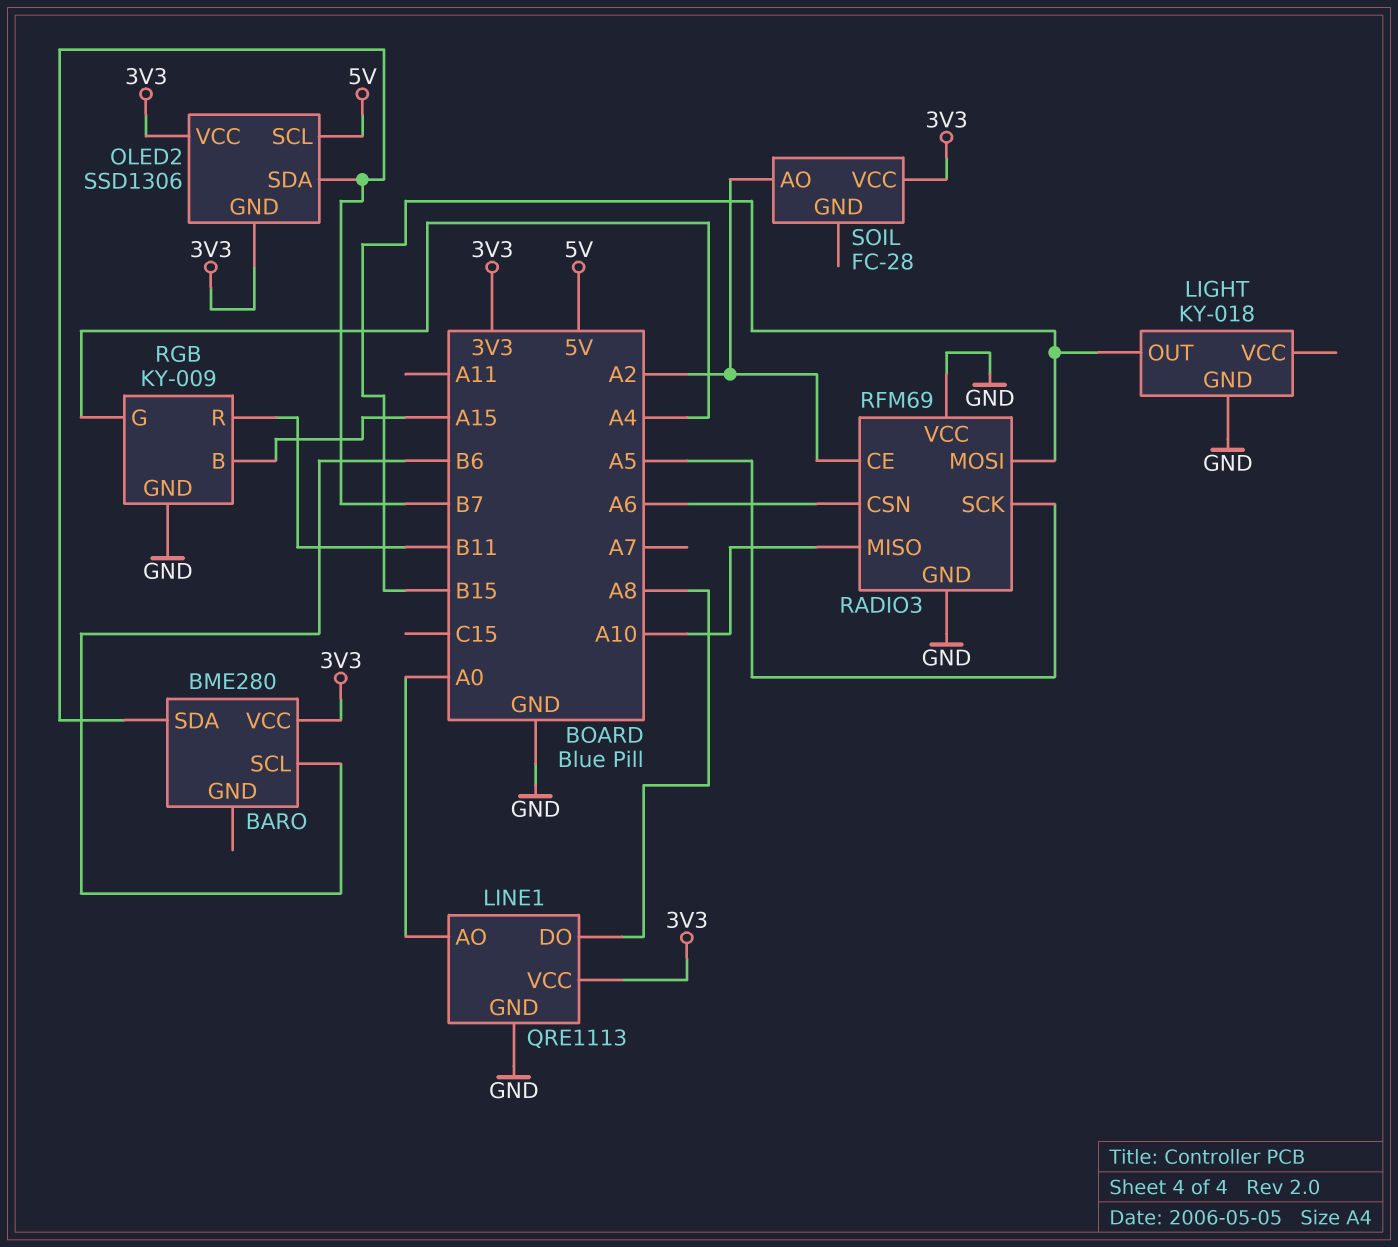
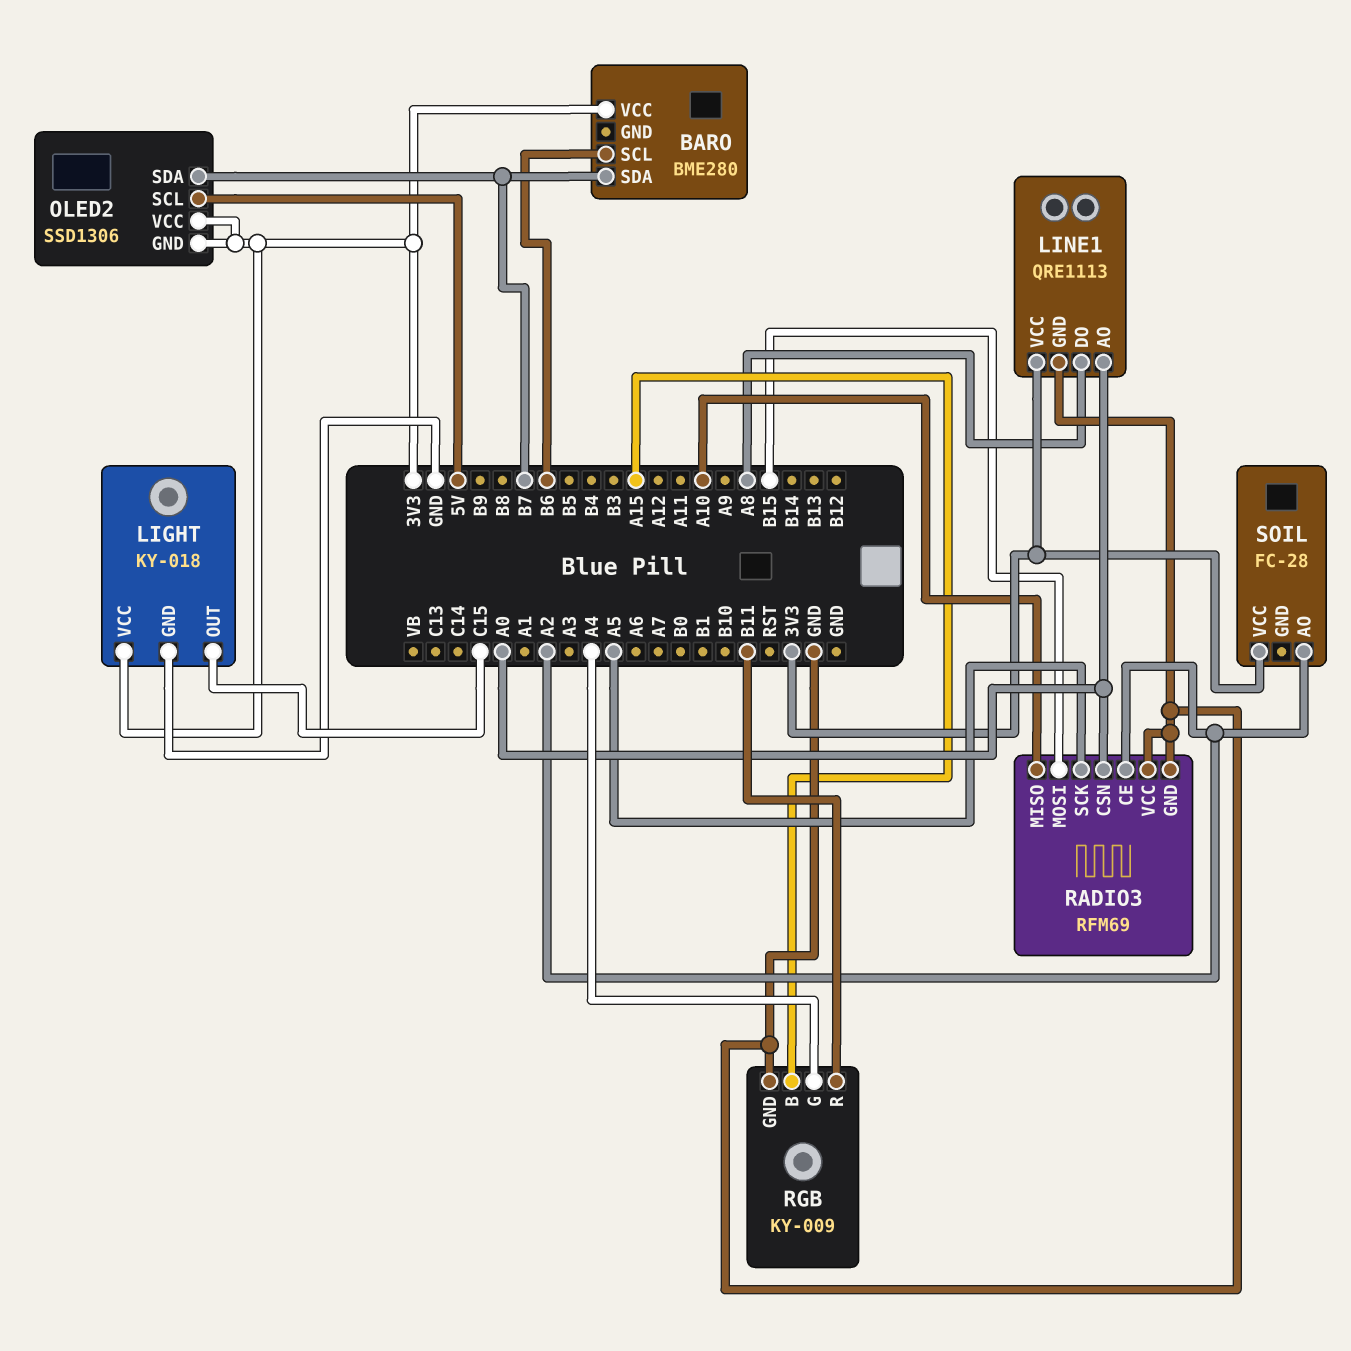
LIGHT pin OUT: B15 -> C15
LIGHT pin VCC: none -> 3V3
RADIO3 pin CSN: A6 -> A0

